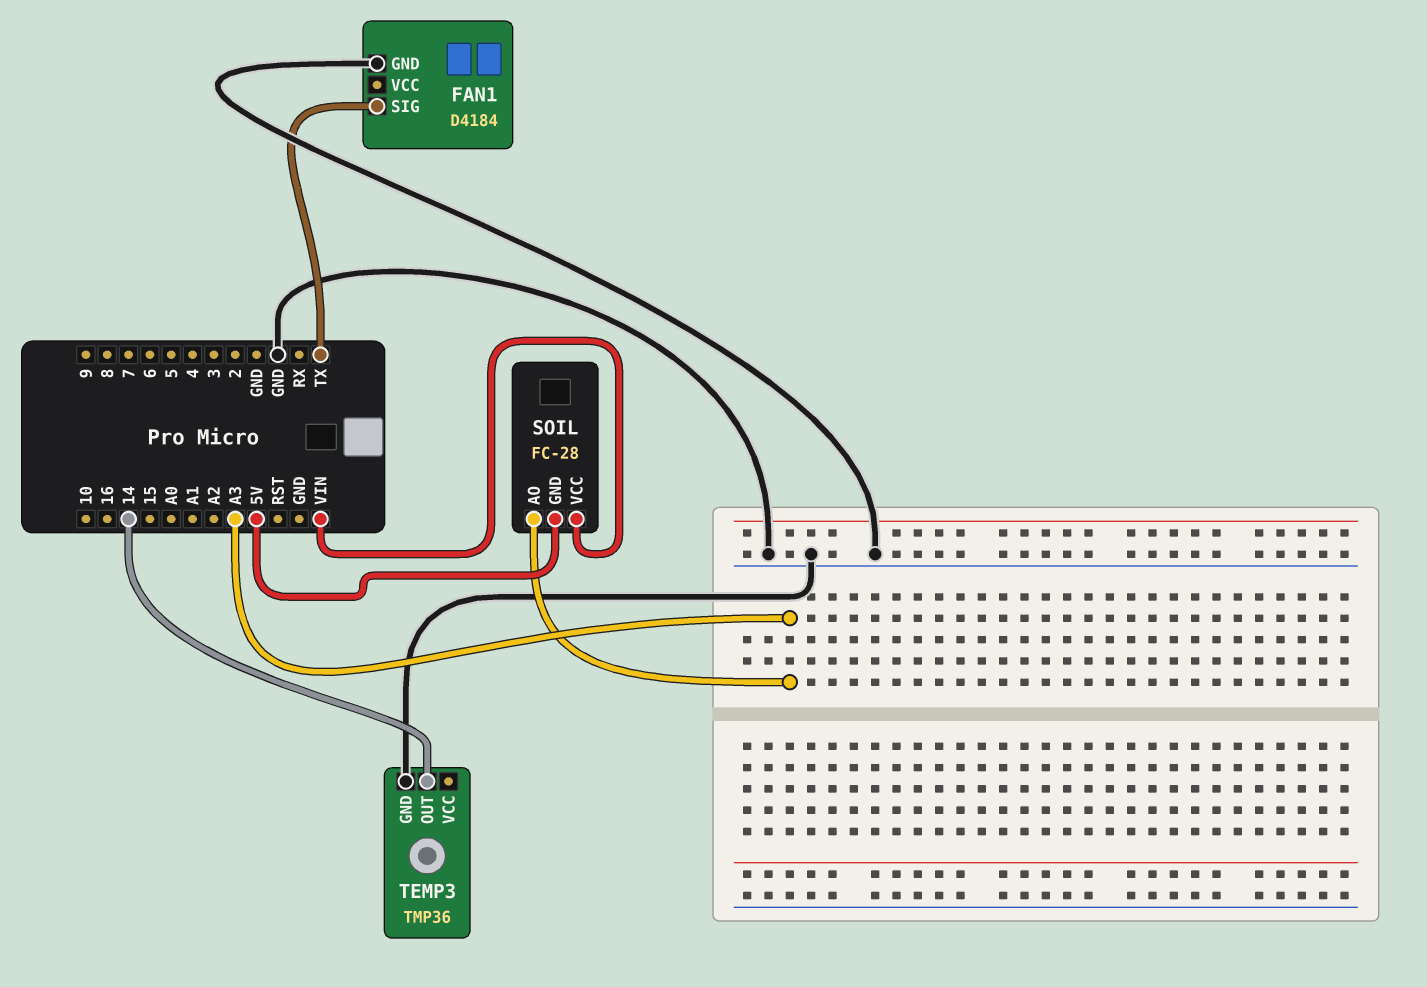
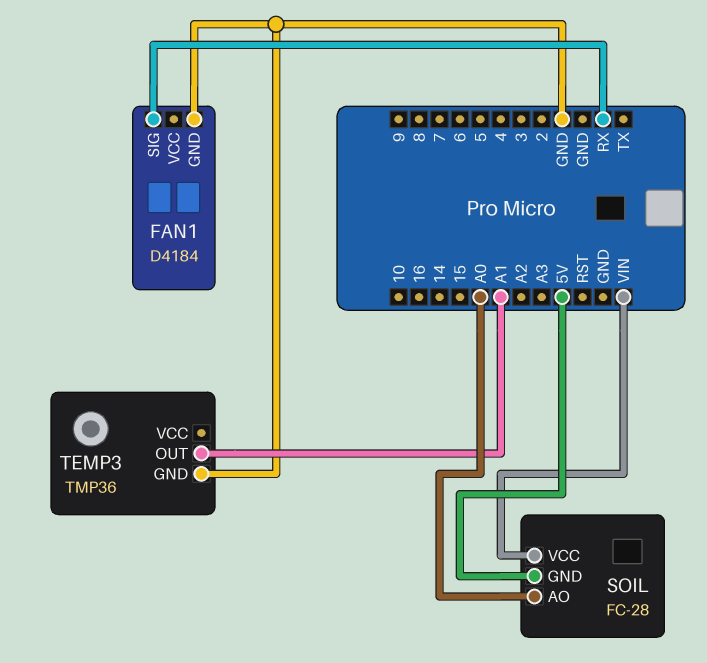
FAN1 pin SIG: TX -> RX
SOIL pin AO: A3 -> A0
TEMP3 pin OUT: 14 -> A1

